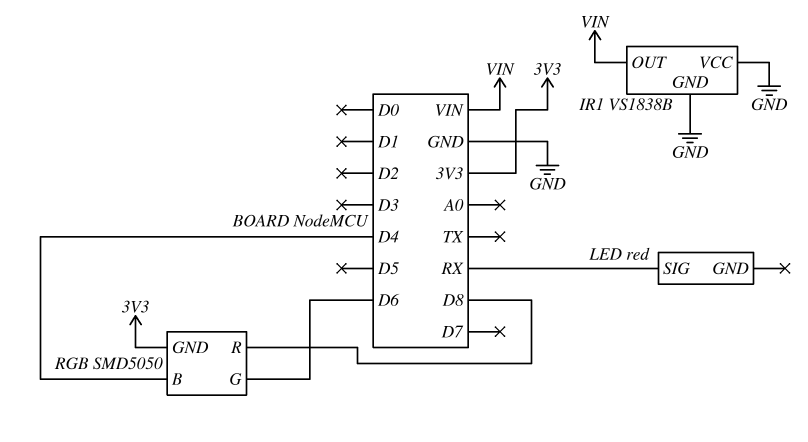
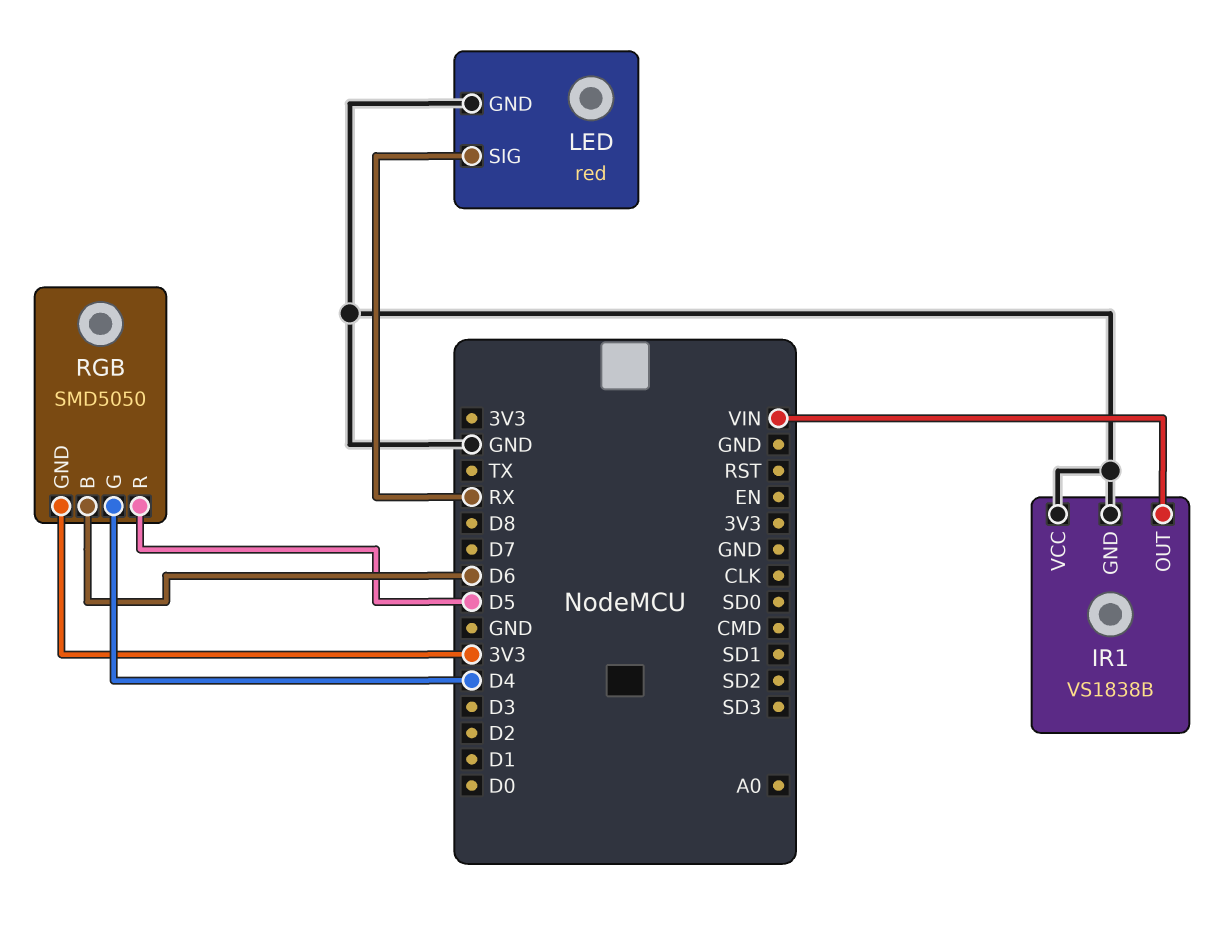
LED pin GND: none -> GND
RGB pin B: D4 -> D6
RGB pin G: D6 -> D4
RGB pin R: D8 -> D5

